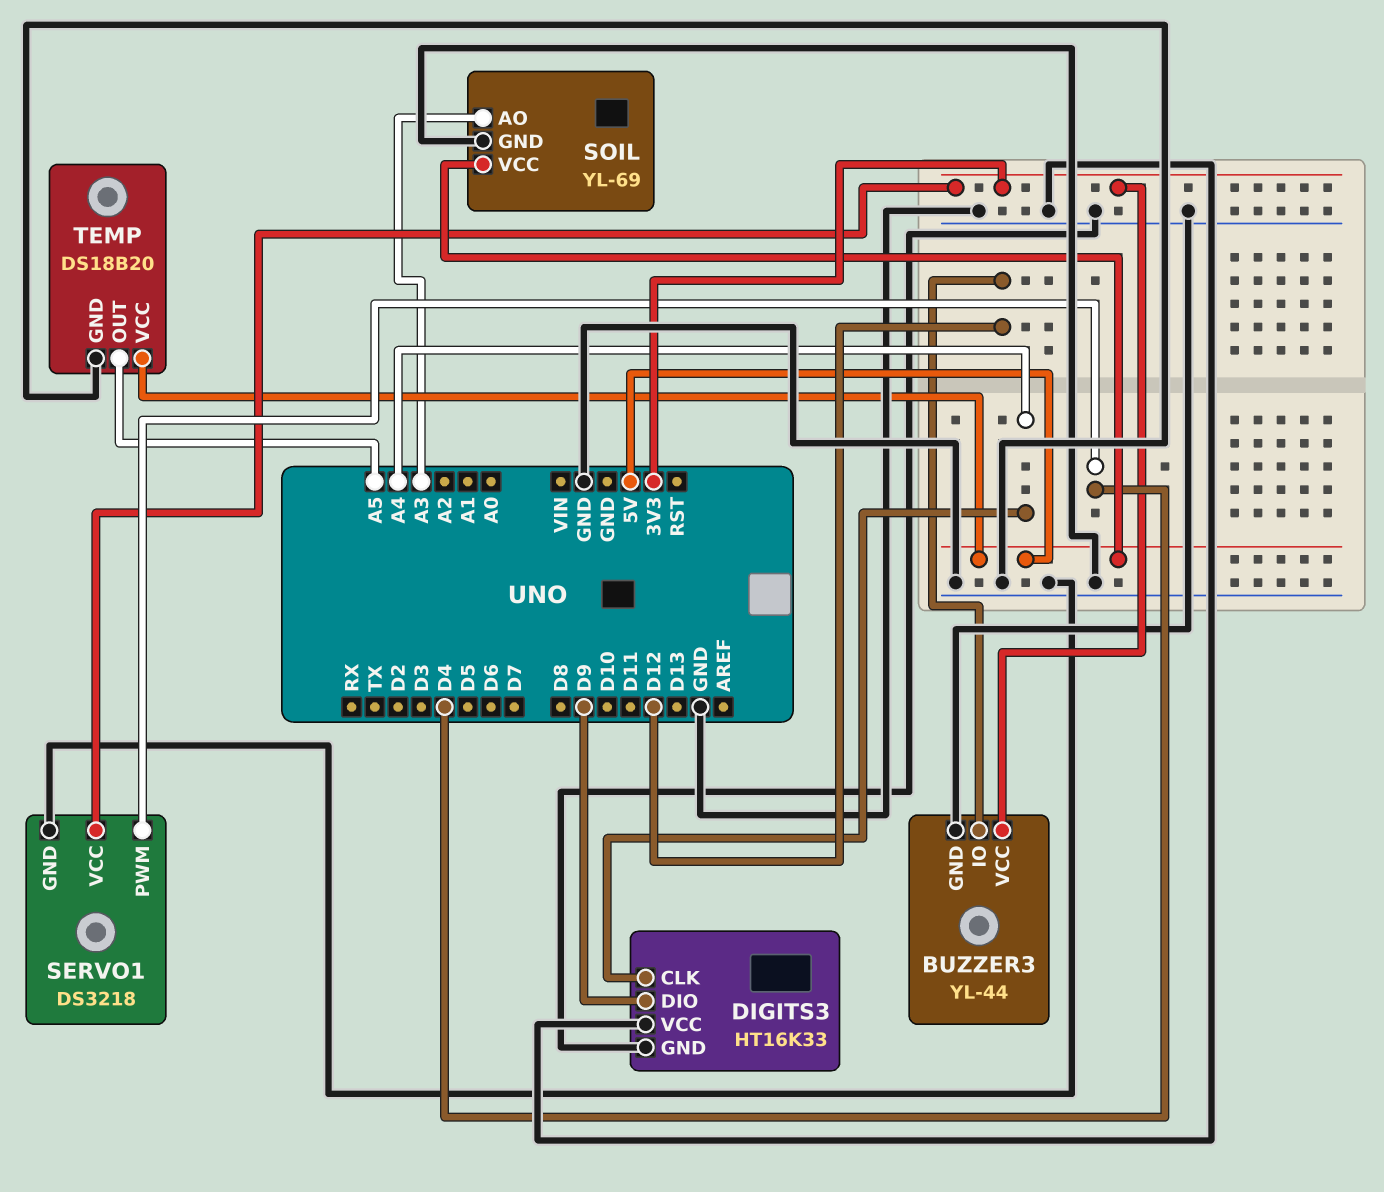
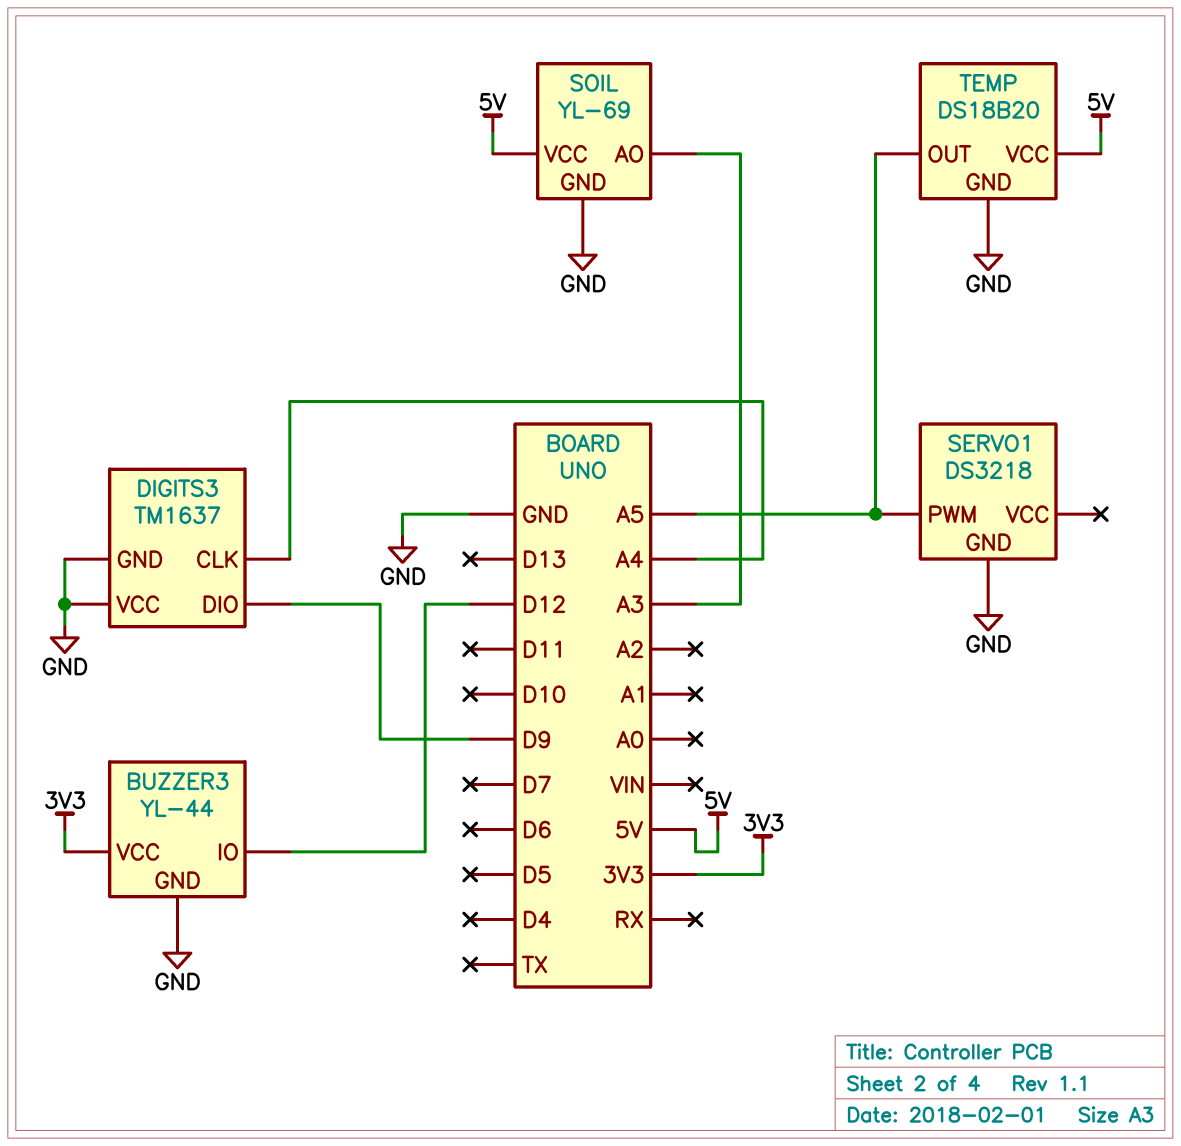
DIGITS3: HT16K33 -> TM1637
SERVO1 pin PWM: D4 -> A5
SERVO1 pin VCC: 3V3 -> none

